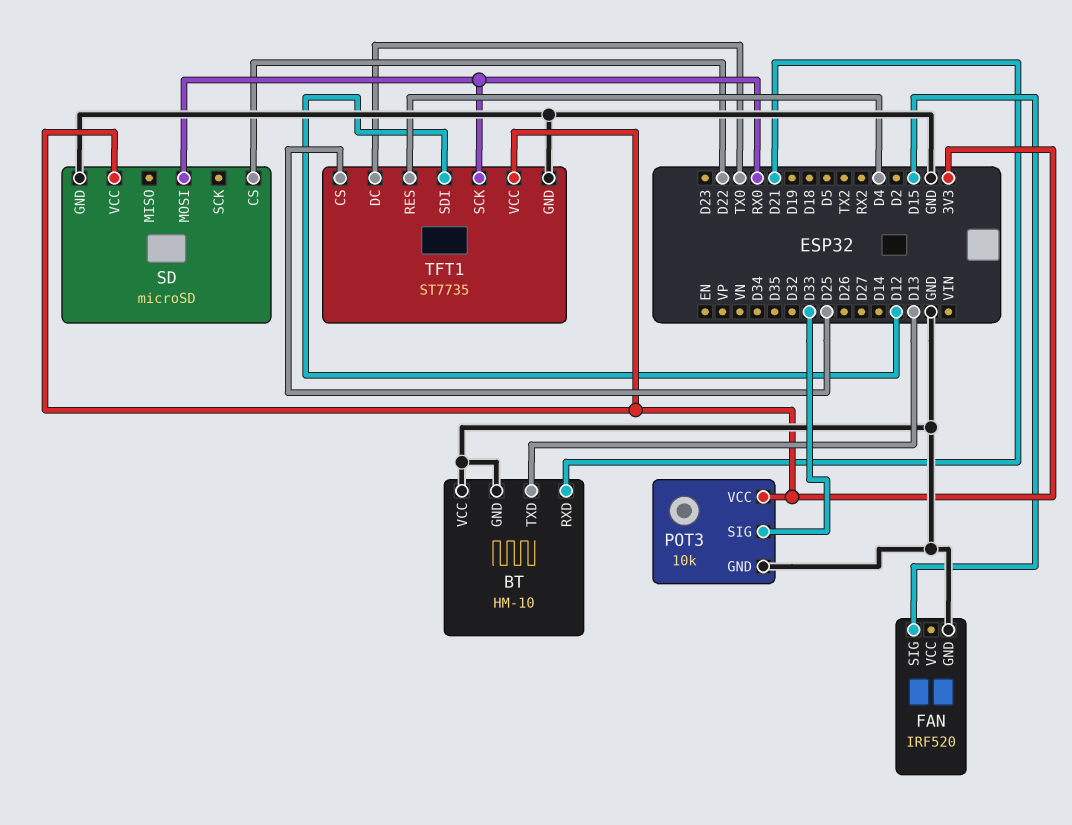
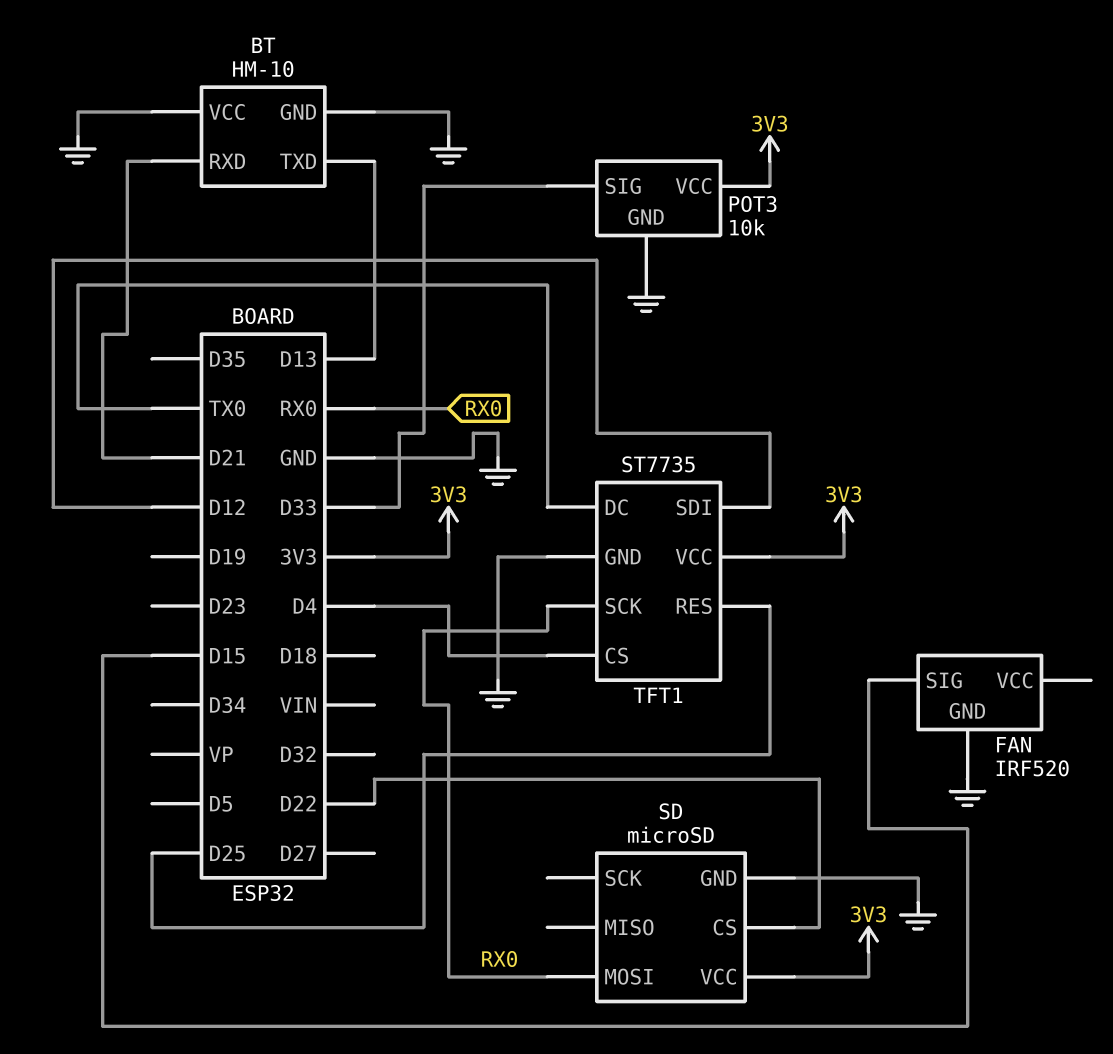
TFT1 pin CS: D25 -> D4
TFT1 pin RES: D4 -> D25

